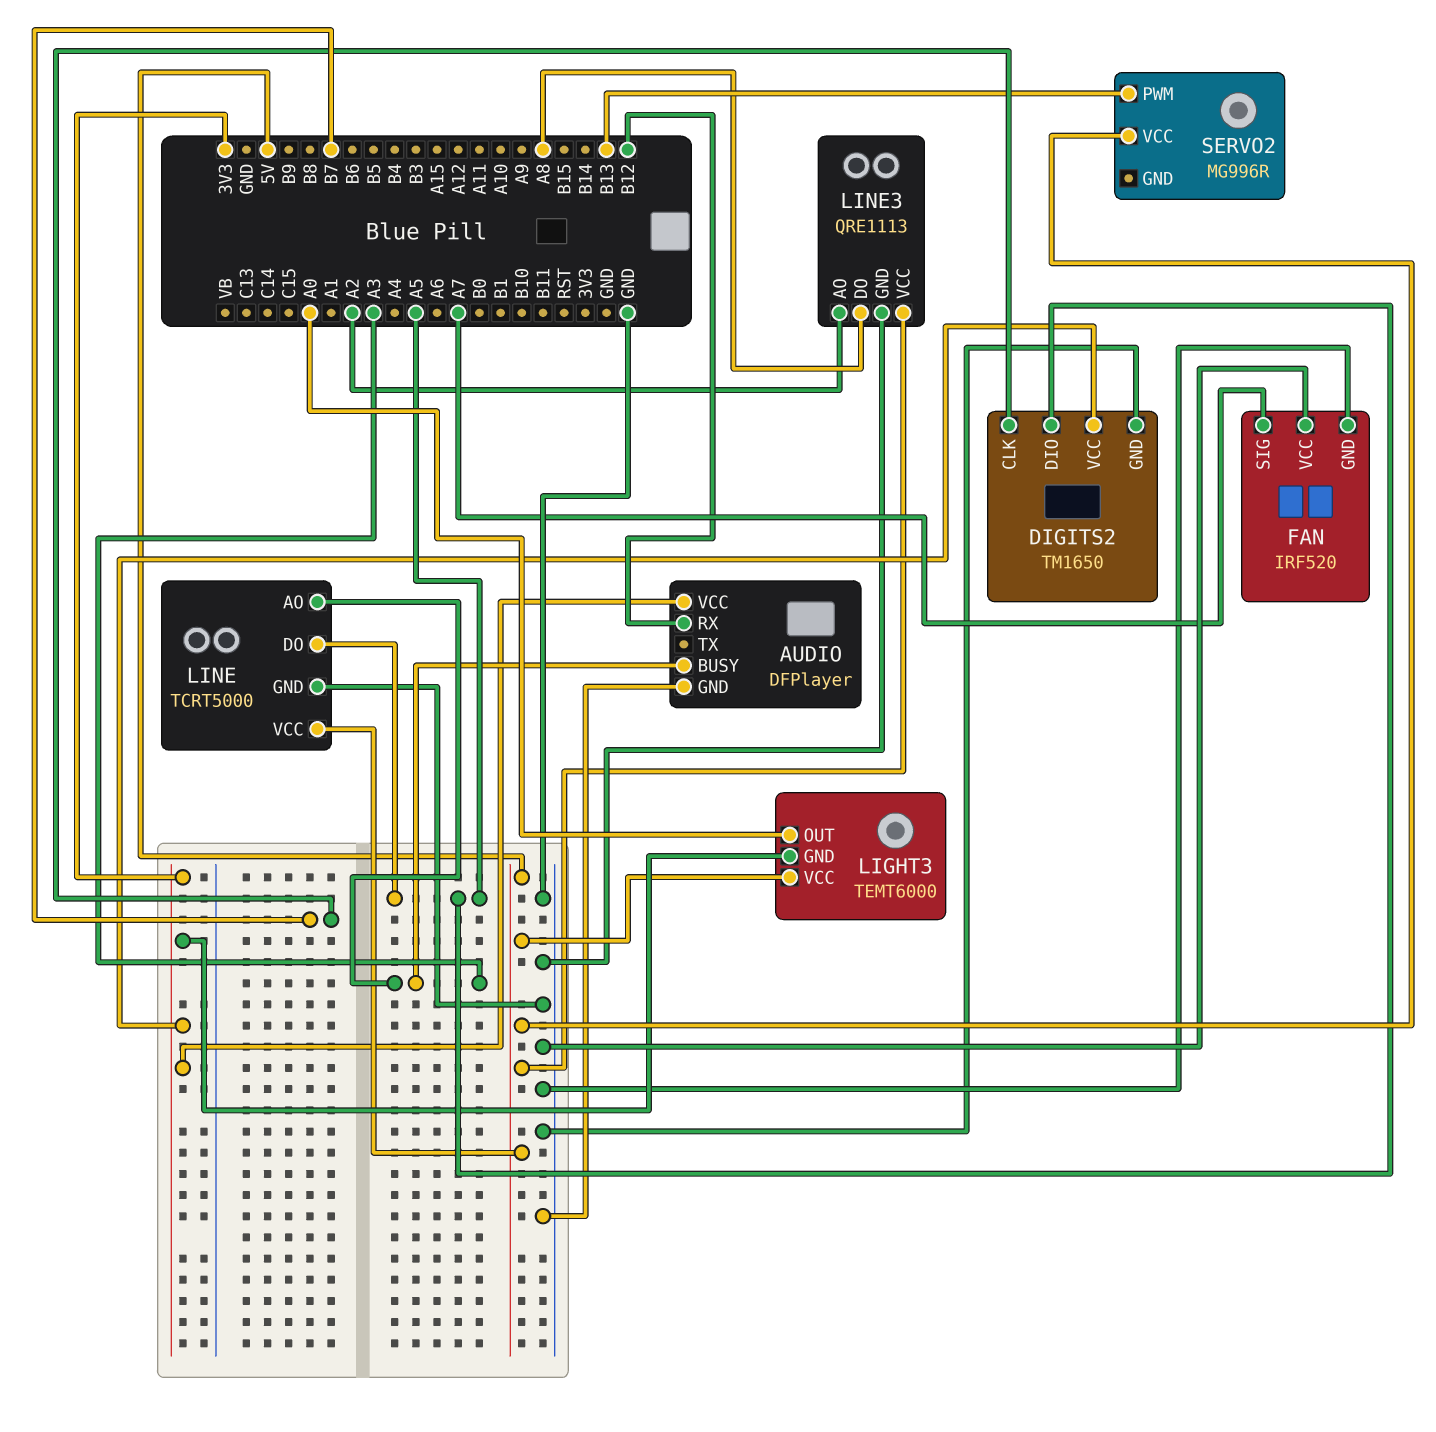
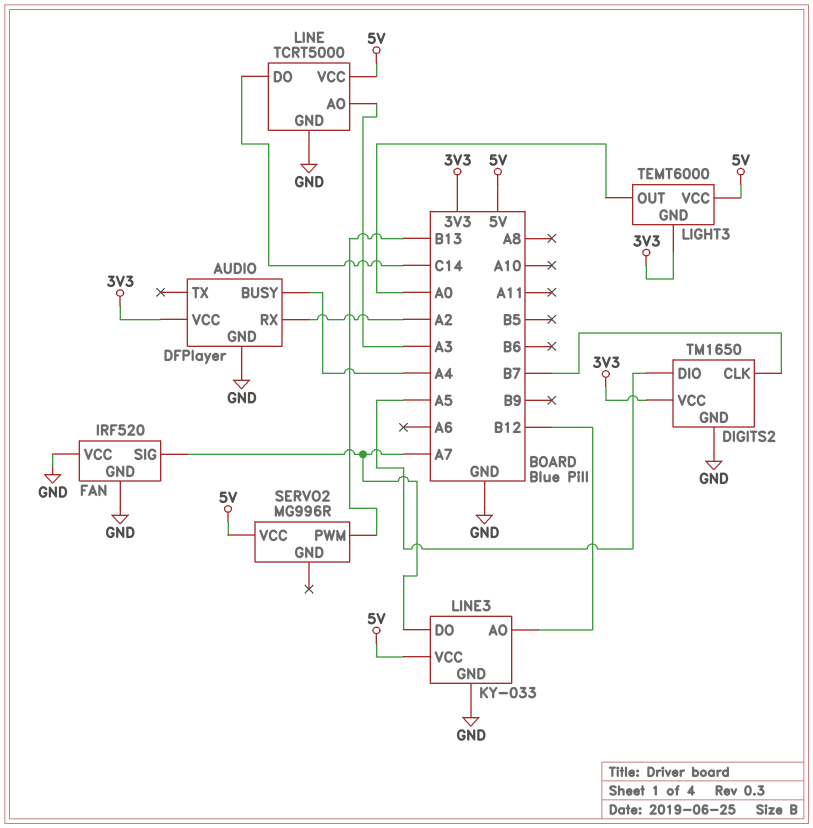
AUDIO pin BUSY: A3 -> A4
AUDIO pin RX: B12 -> A2
LINE pin DO: A5 -> C14
LINE3: QRE1113 -> KY-033
LINE3 pin AO: A2 -> B12
LINE3 pin DO: A8 -> A7

